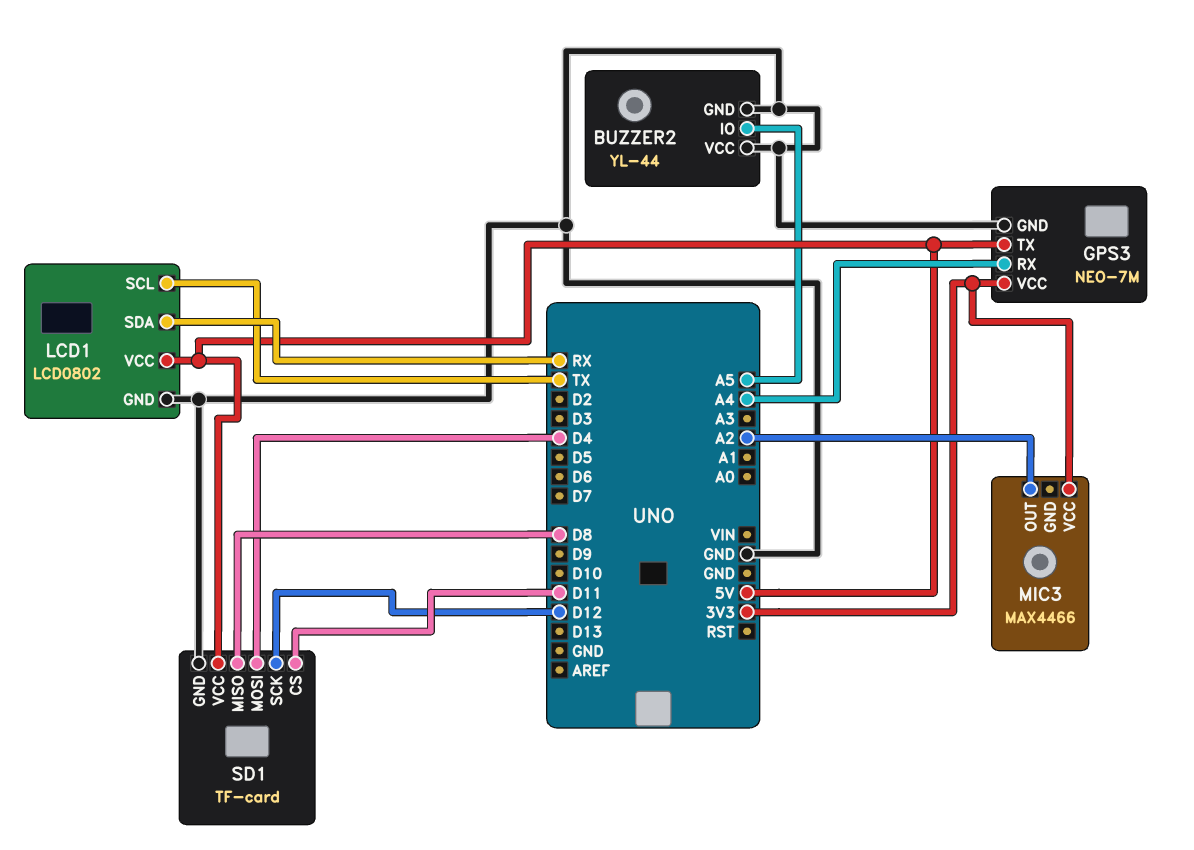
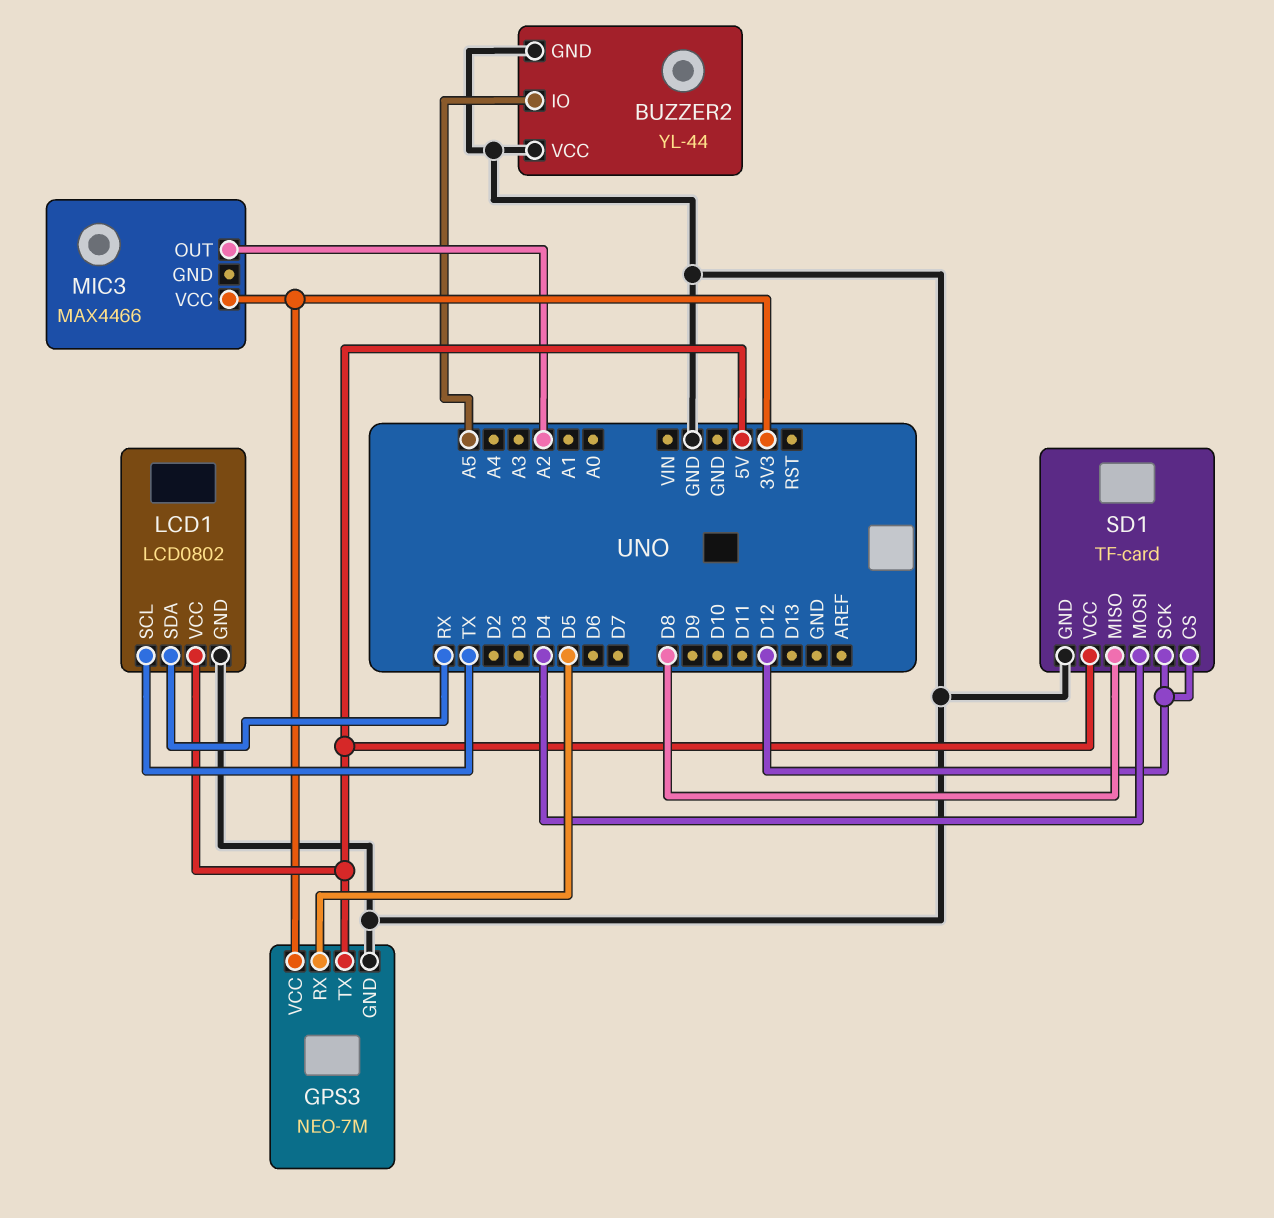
GPS3 pin RX: A4 -> D5
SD1 pin CS: D11 -> D12

